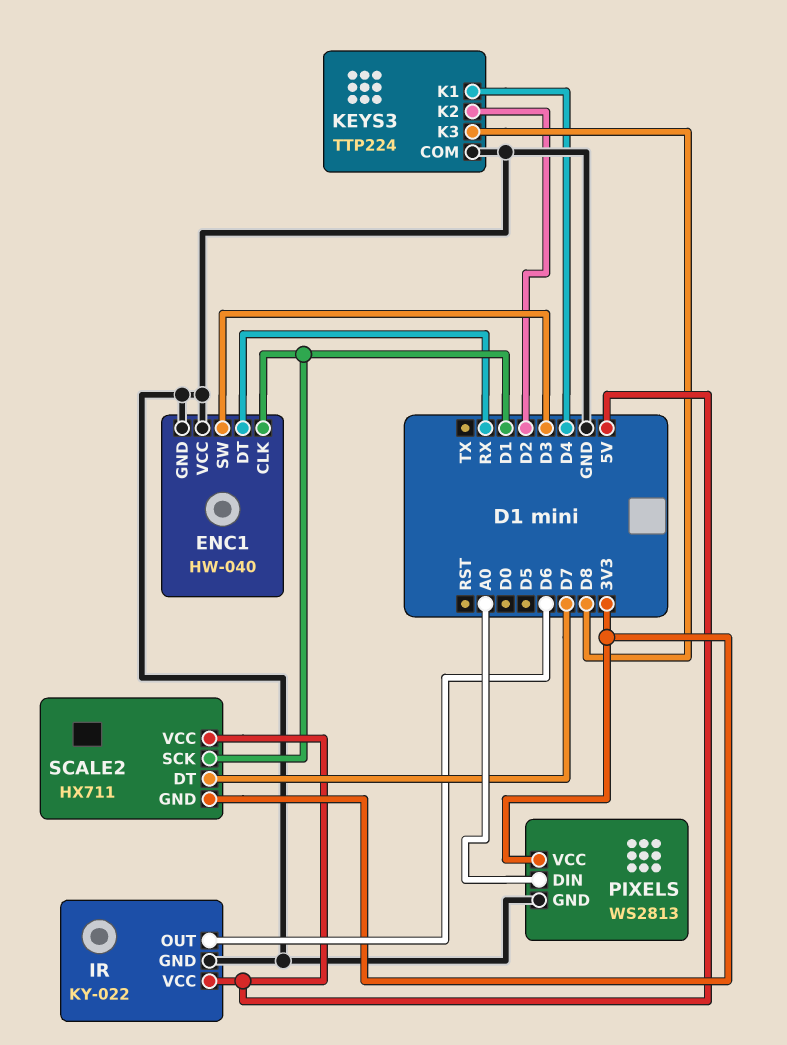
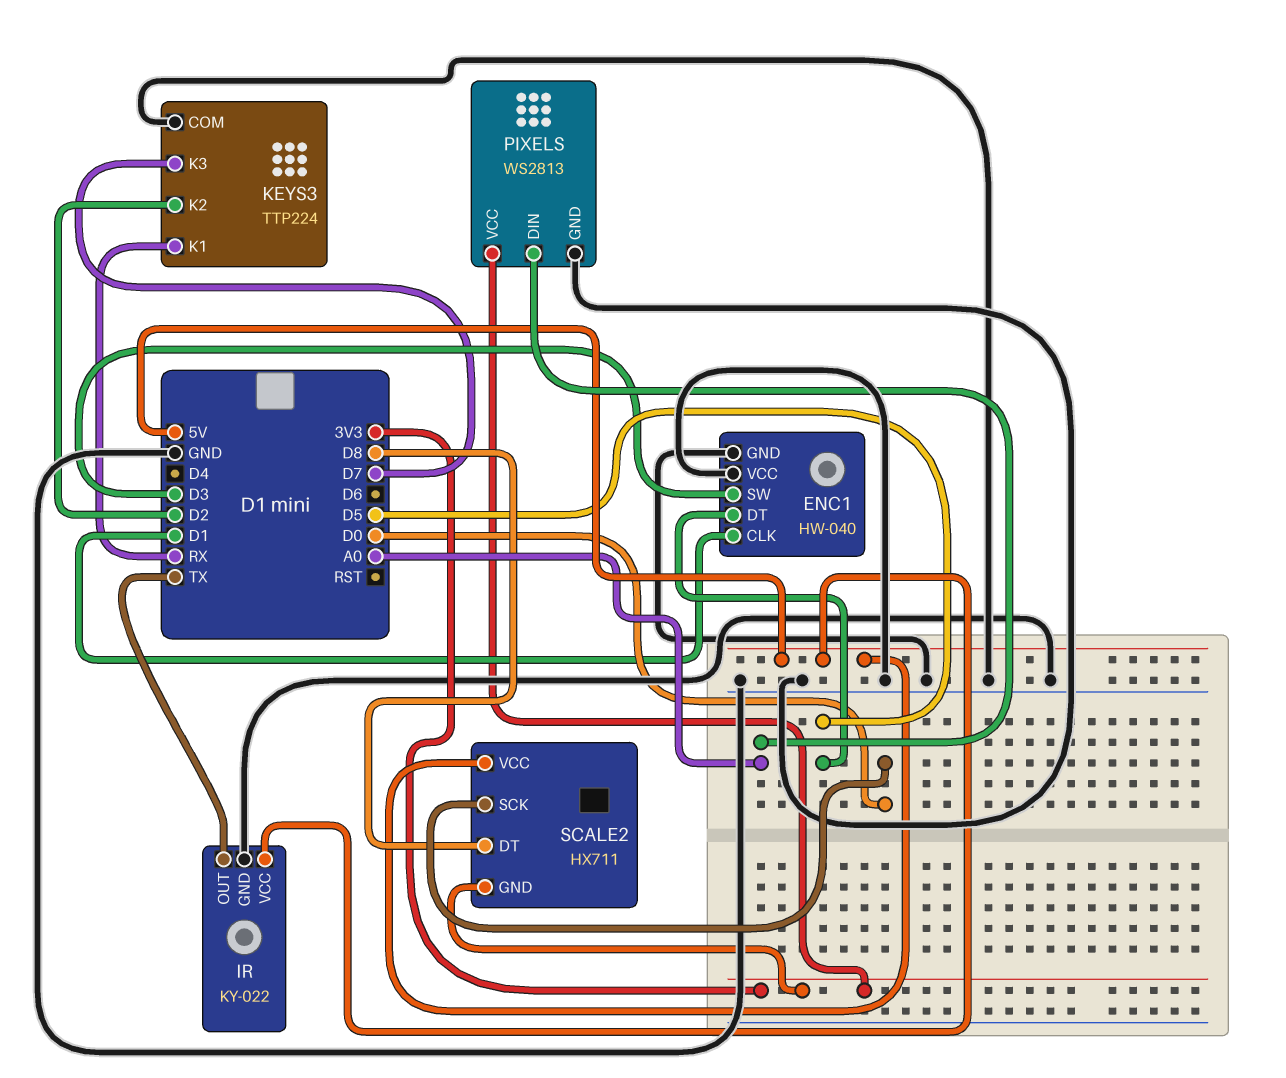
ENC1 pin DT: RX -> D5
IR pin OUT: D6 -> TX
KEYS3 pin K1: D4 -> RX
KEYS3 pin K3: D8 -> D7
SCALE2 pin DT: D7 -> D8
SCALE2 pin SCK: D1 -> D0

